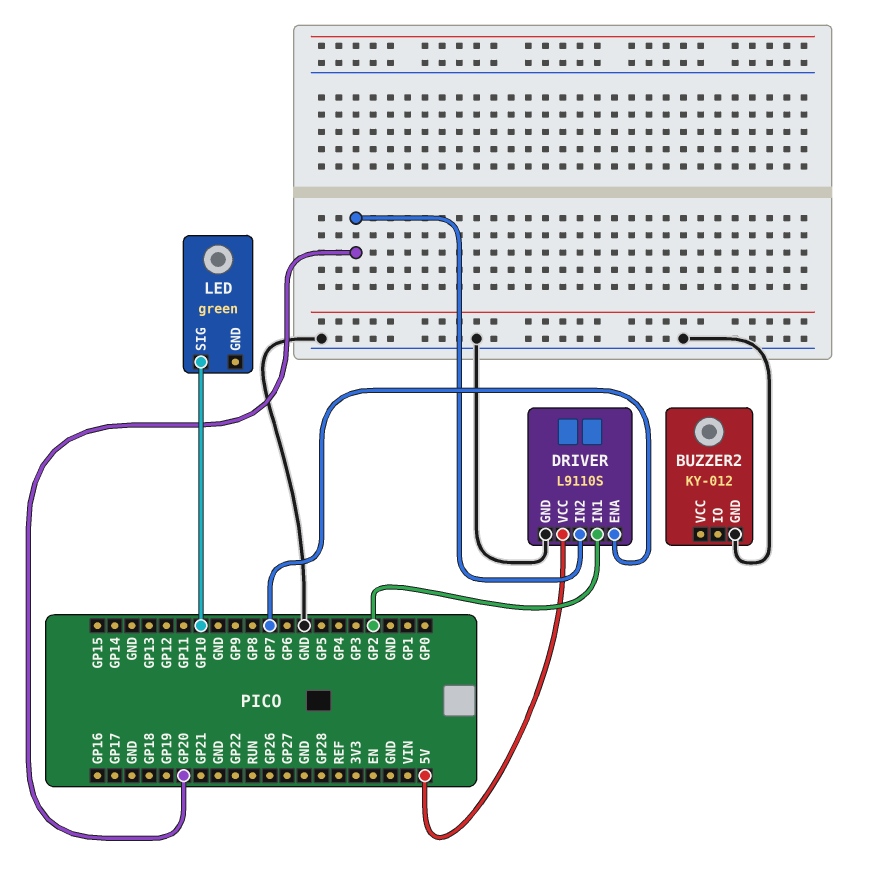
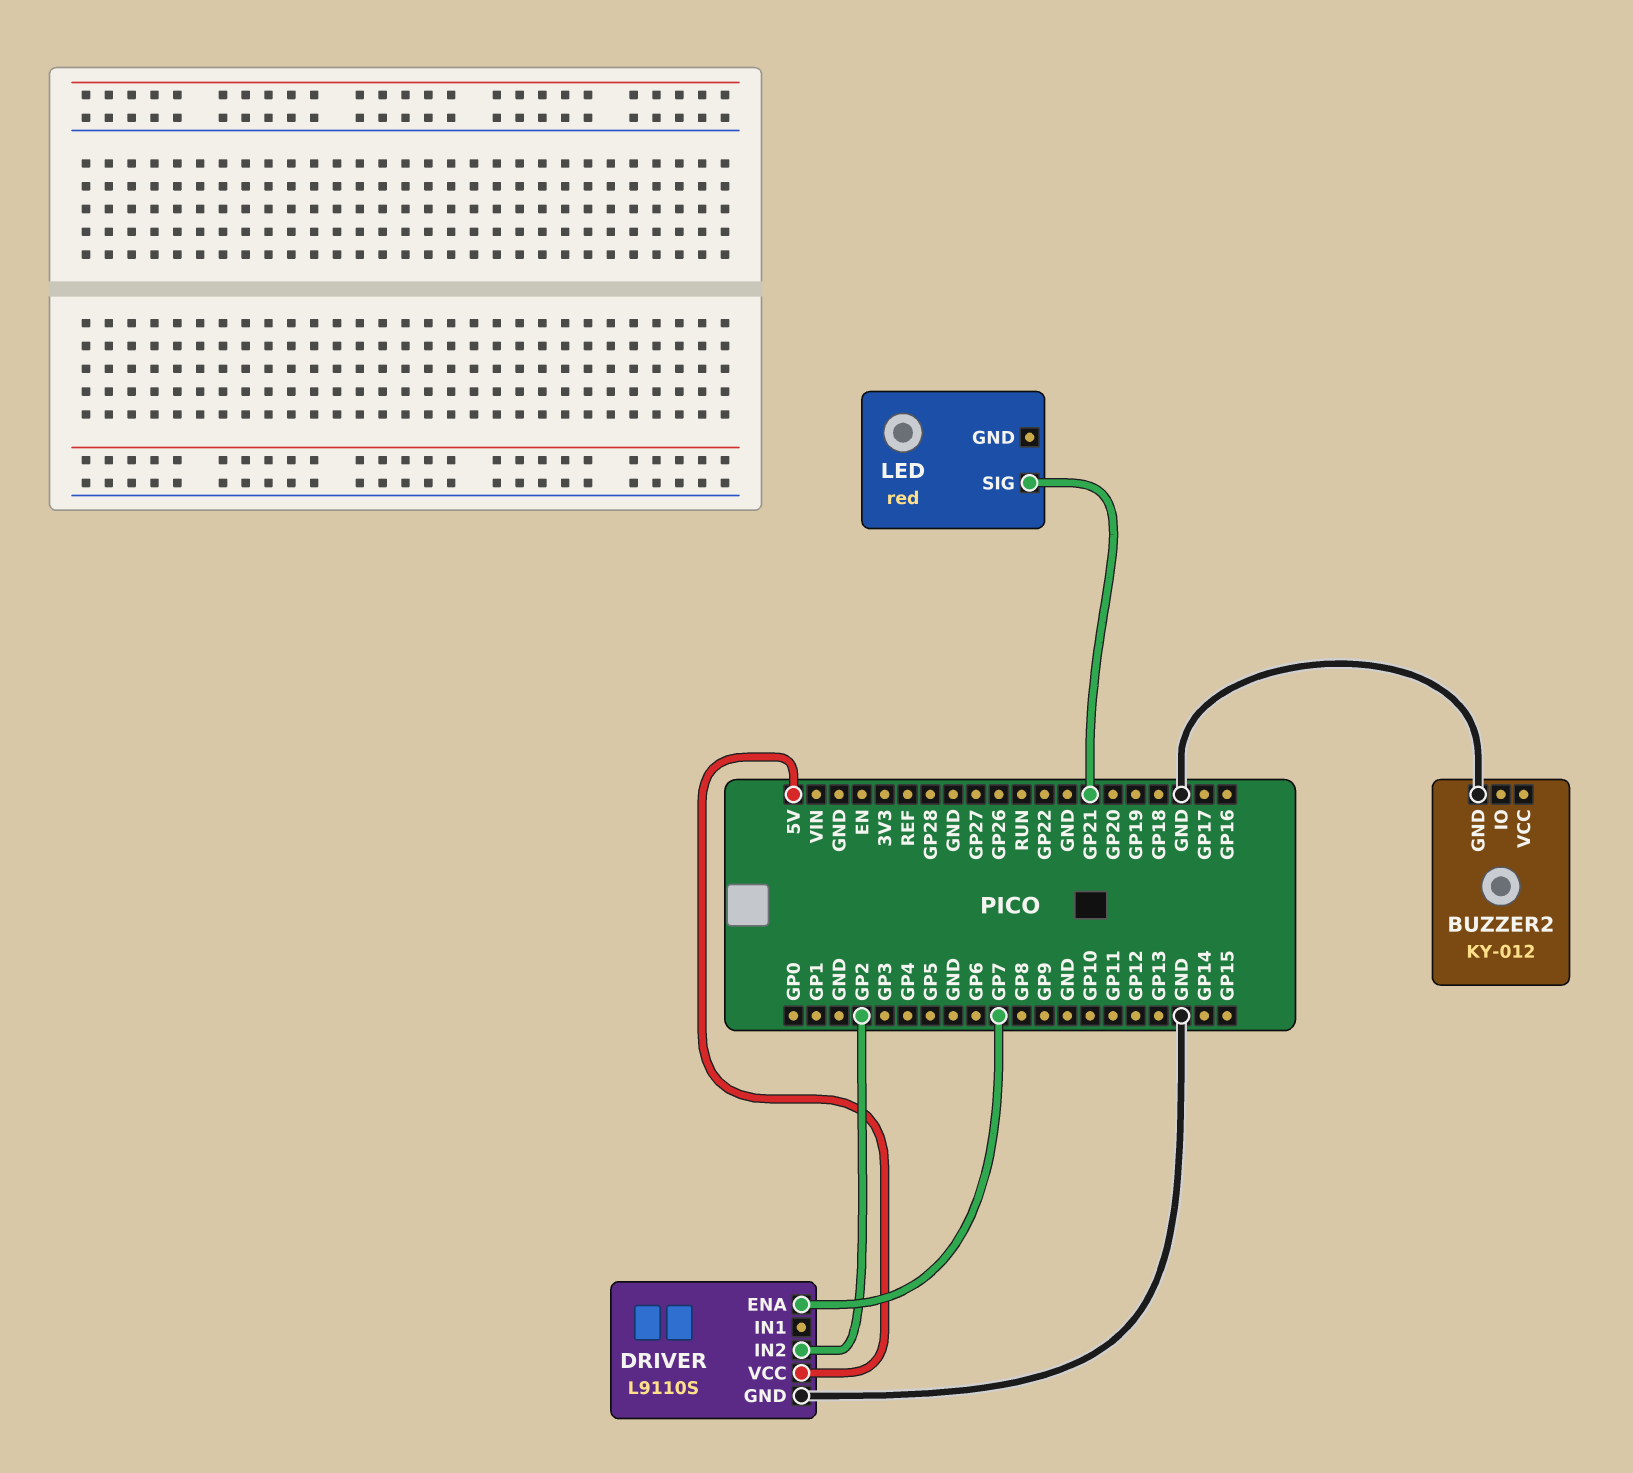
DRIVER pin IN1: GP2 -> none
DRIVER pin IN2: GP20 -> GP2
LED: green -> red
LED pin SIG: GP10 -> GP21

